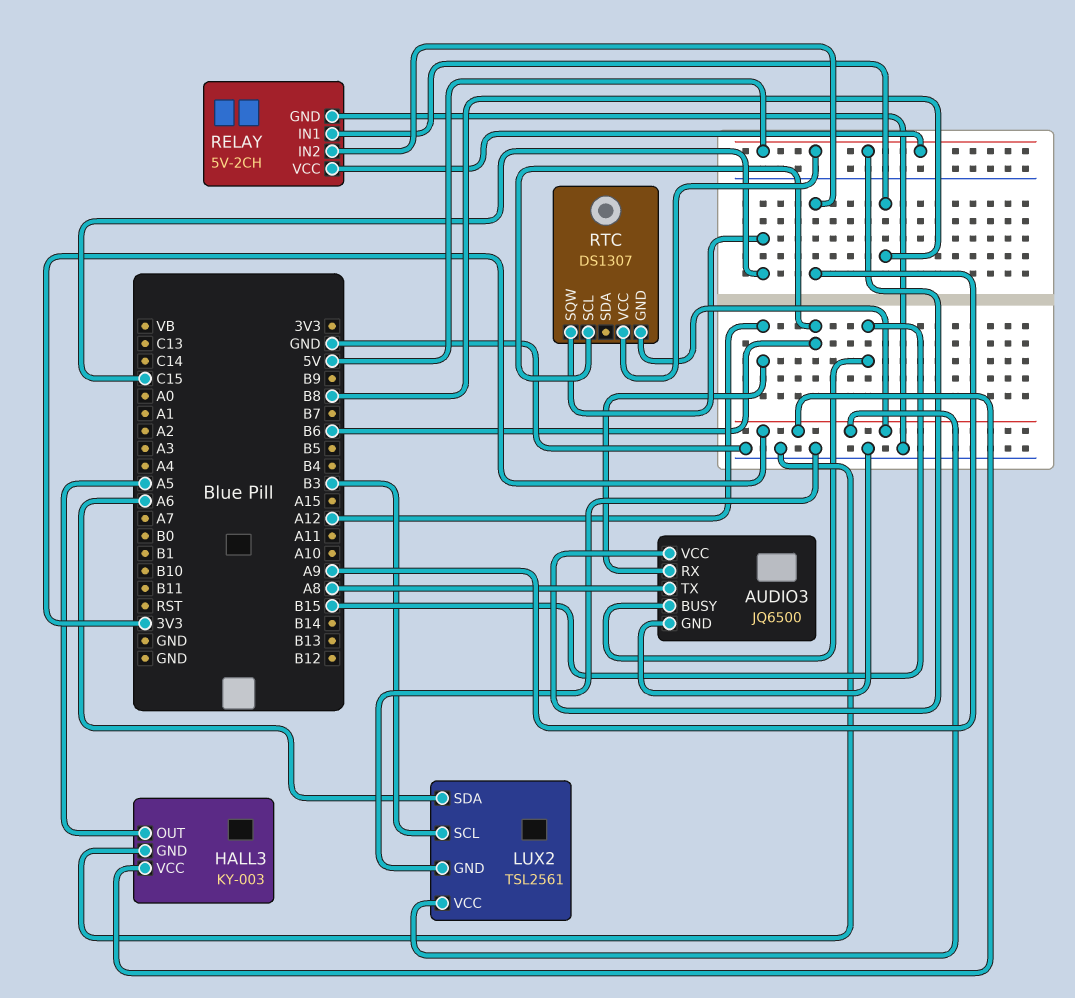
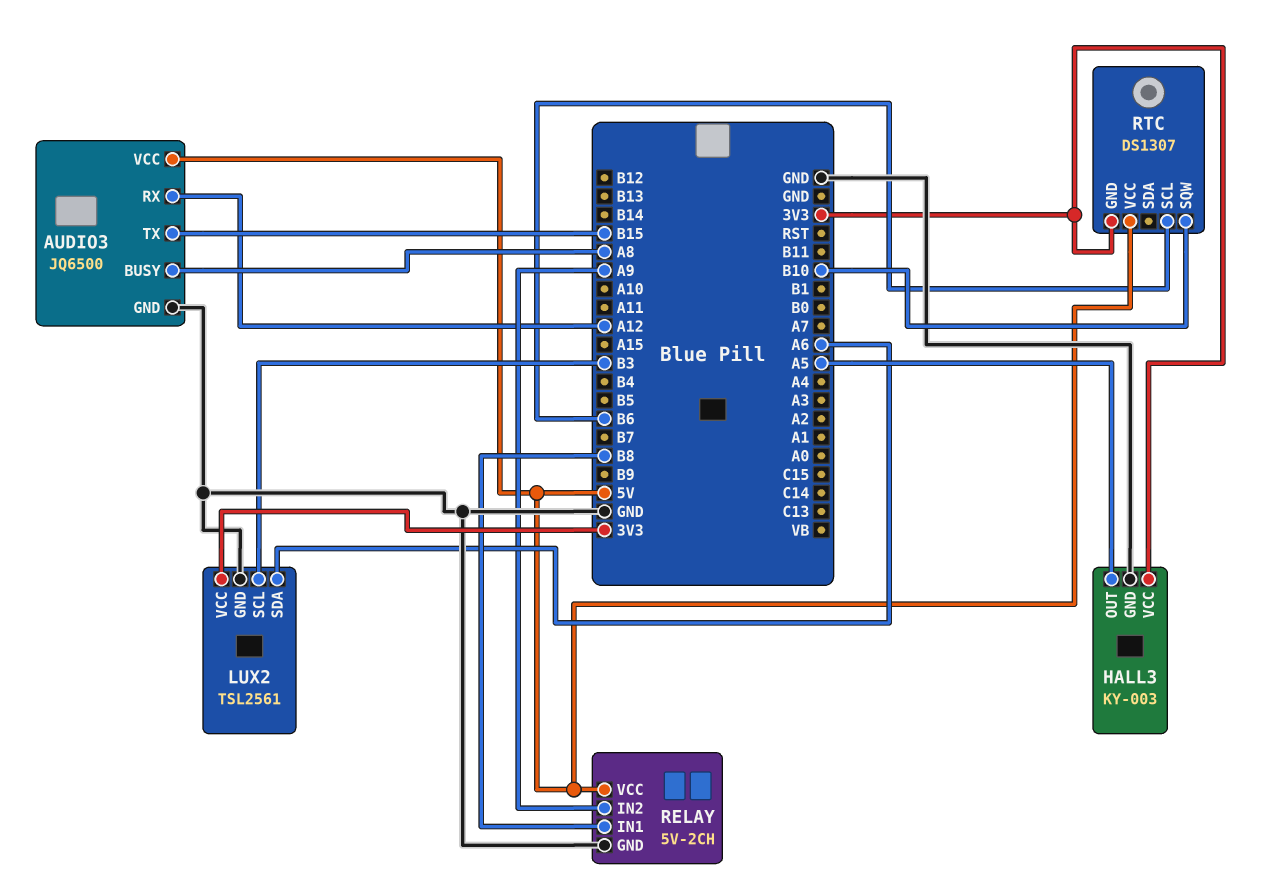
AUDIO3 pin BUSY: B15 -> A8
AUDIO3 pin TX: A8 -> B15
RTC pin SQW: C15 -> B10

